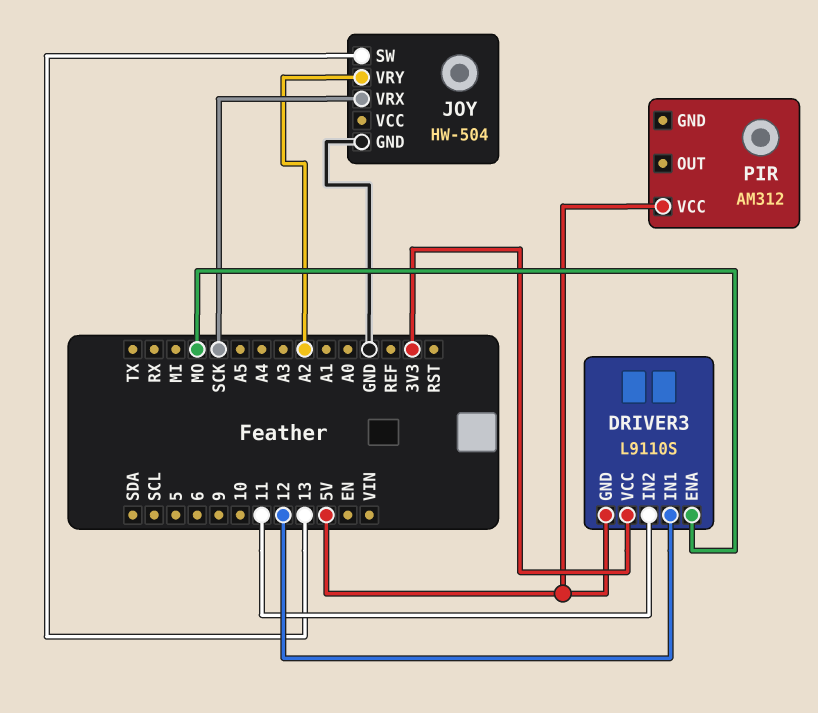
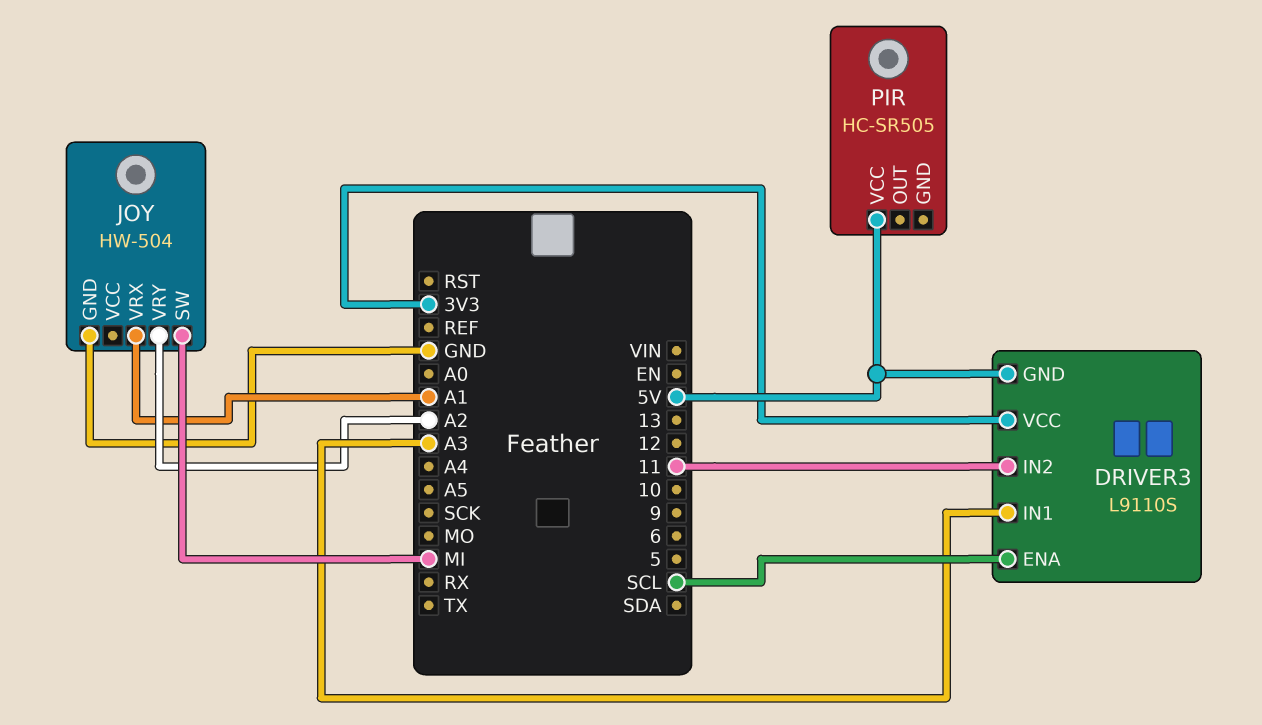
DRIVER3 pin ENA: MO -> SCL
DRIVER3 pin IN1: 12 -> A3
JOY pin SW: 13 -> MI
JOY pin VRX: SCK -> A1
PIR: AM312 -> HC-SR505

